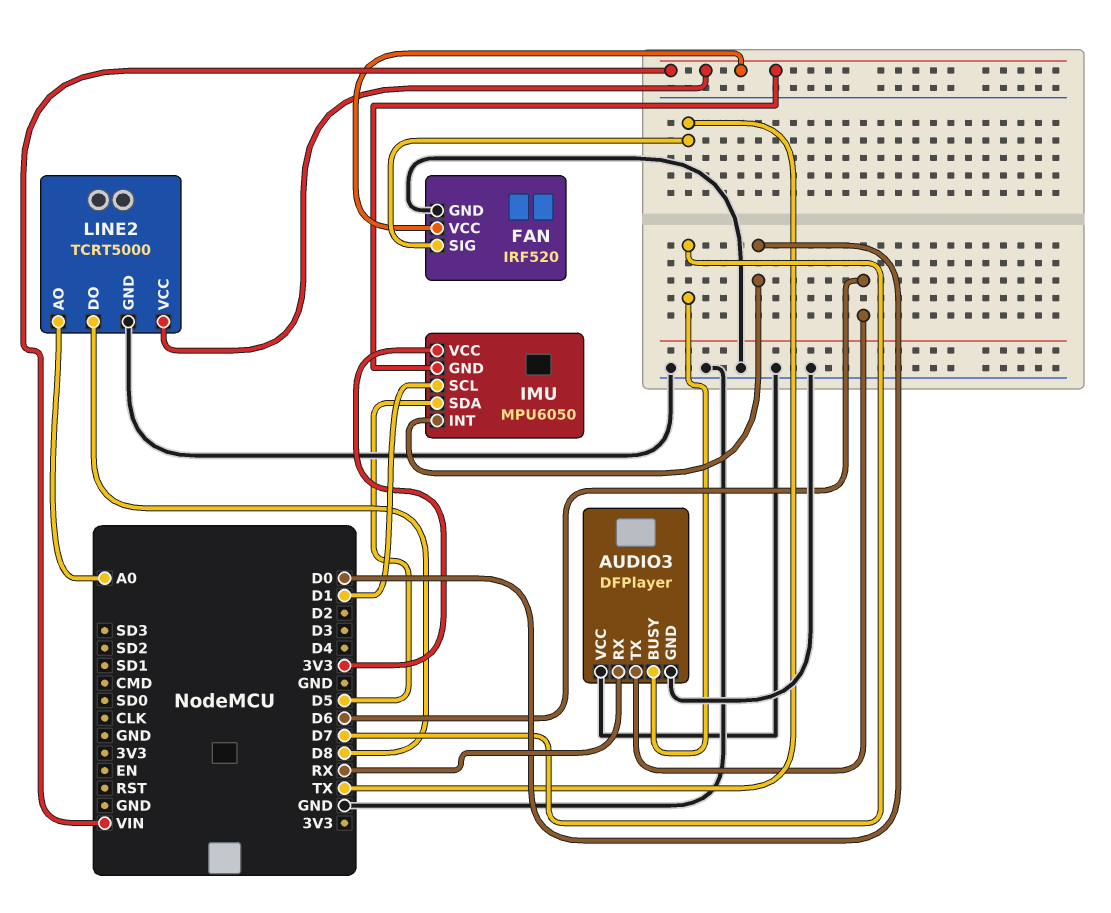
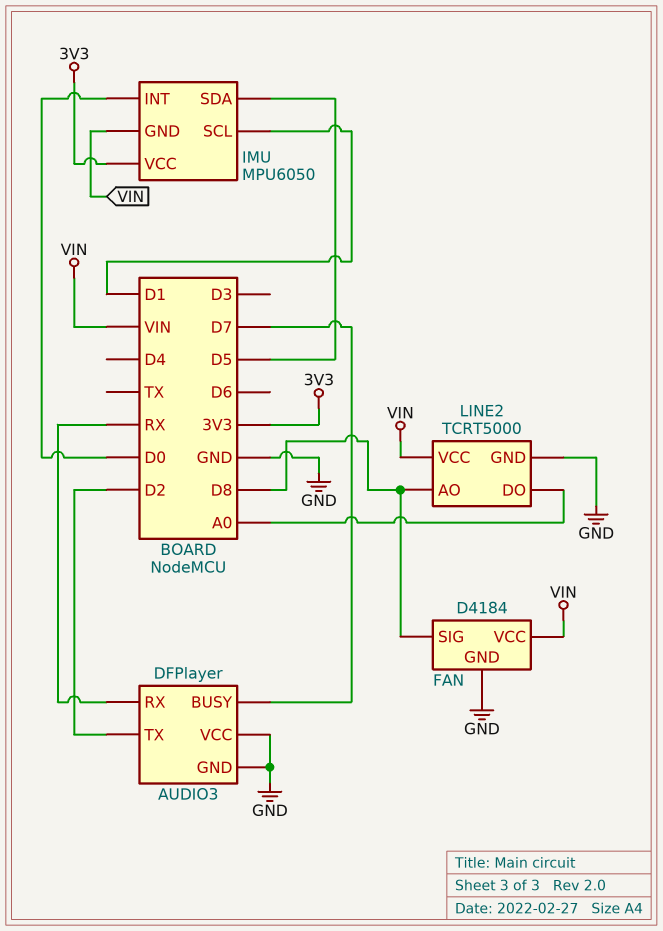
AUDIO3 pin TX: D6 -> D2
FAN: IRF520 -> D4184
FAN pin SIG: TX -> D8
LINE2 pin AO: A0 -> D8
LINE2 pin DO: D8 -> A0

